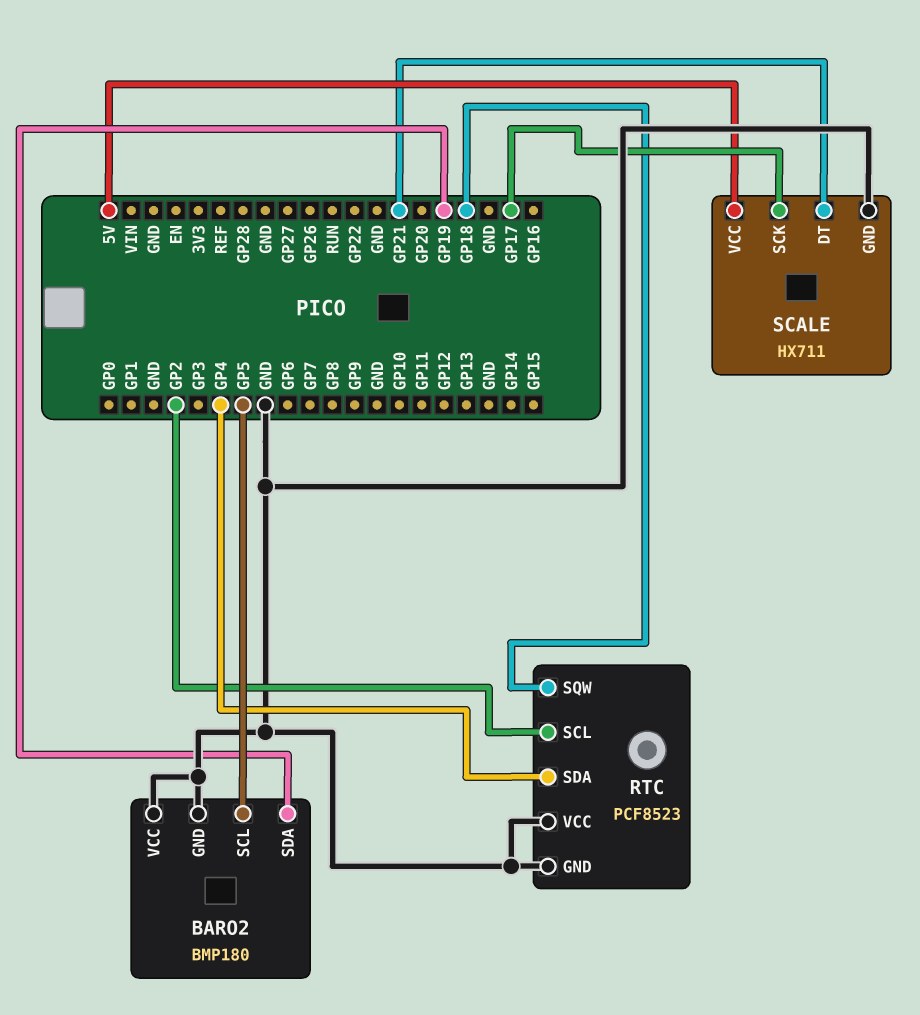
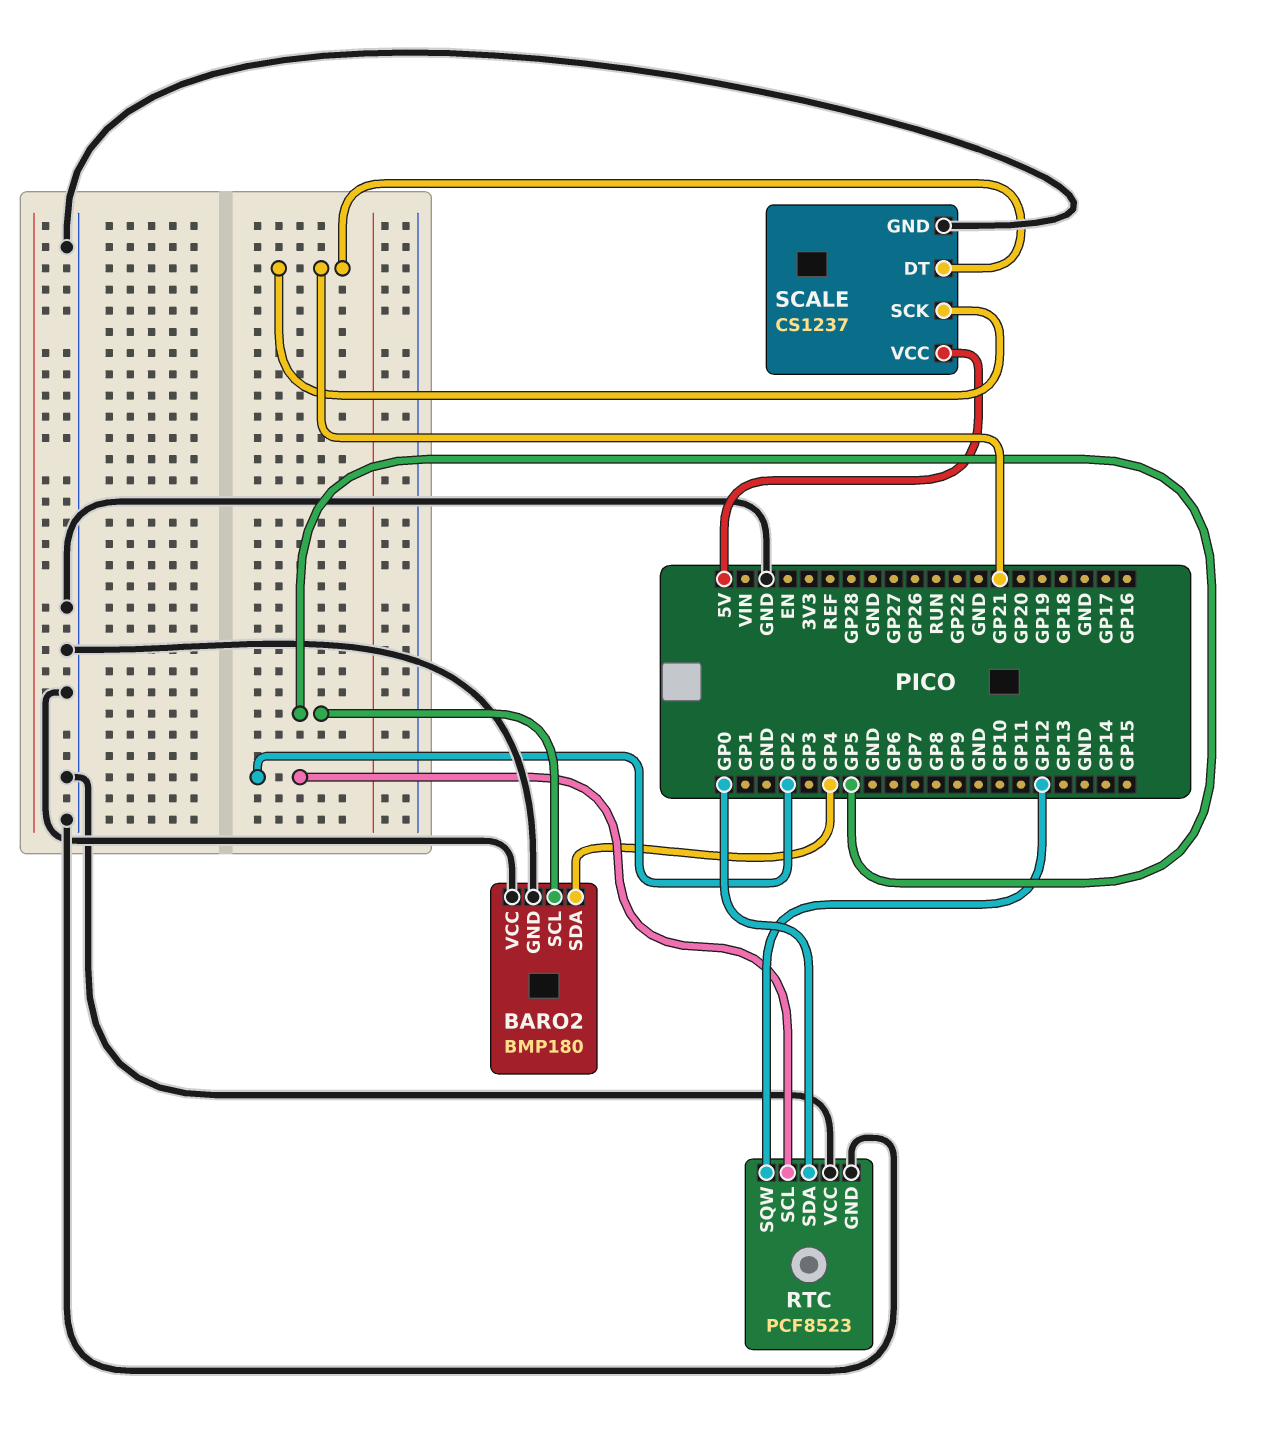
BARO2 pin SDA: GP19 -> GP4
RTC pin SDA: GP4 -> GP0
RTC pin SQW: GP18 -> GP12
SCALE: HX711 -> CS1237
SCALE pin SCK: GP17 -> GP21

